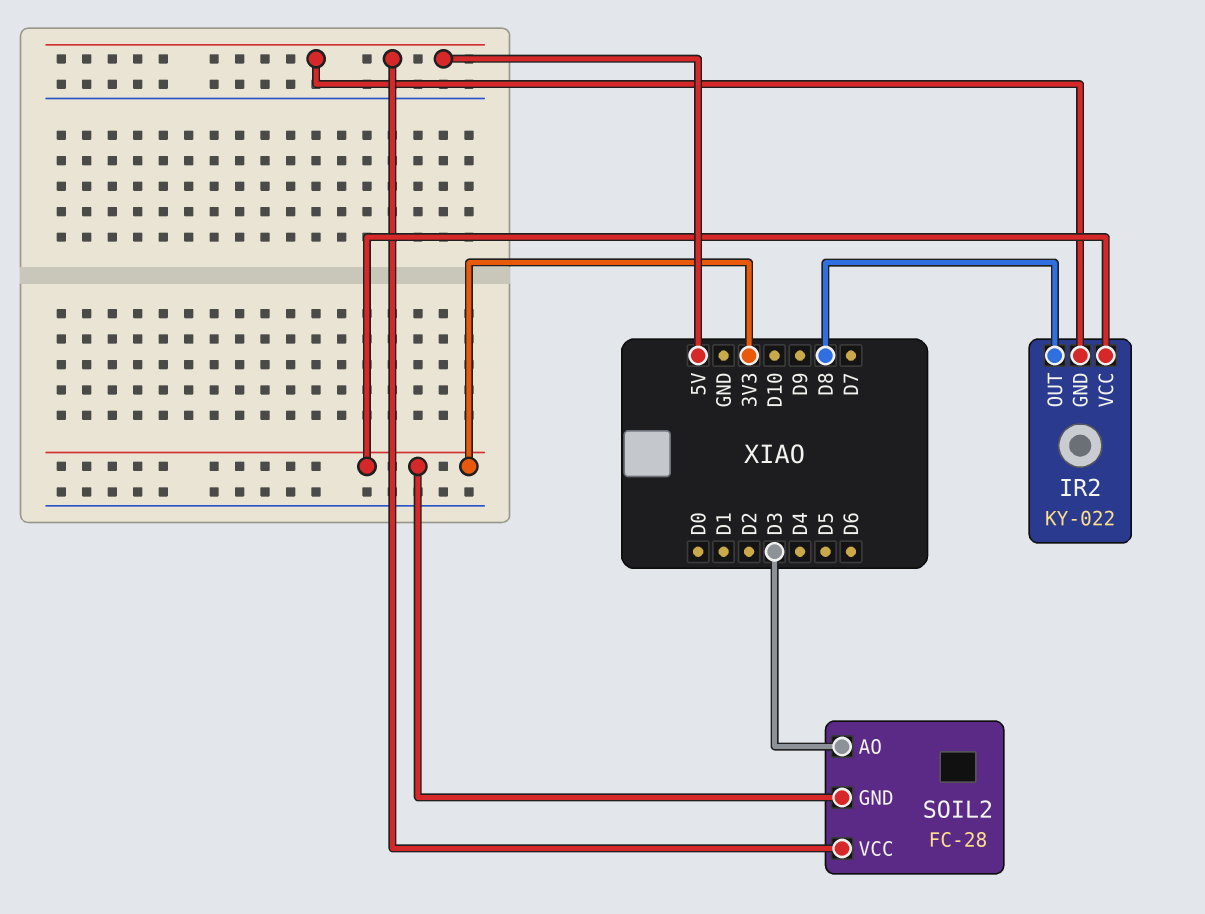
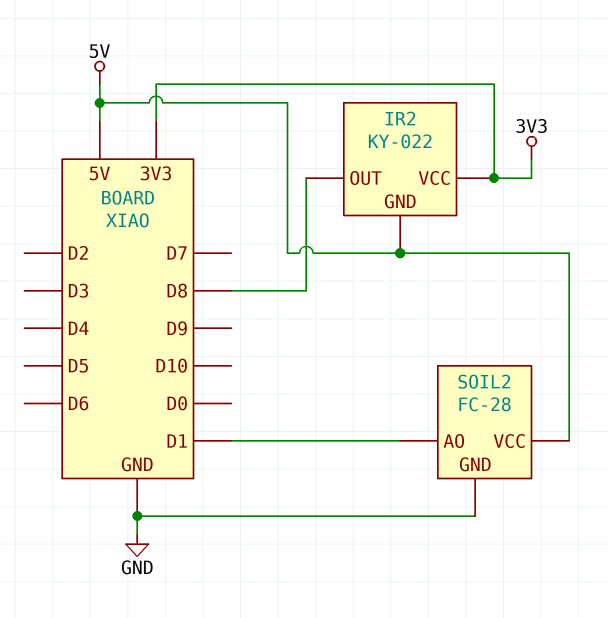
SOIL2 pin AO: D3 -> D1
SOIL2 pin GND: 3V3 -> GND

